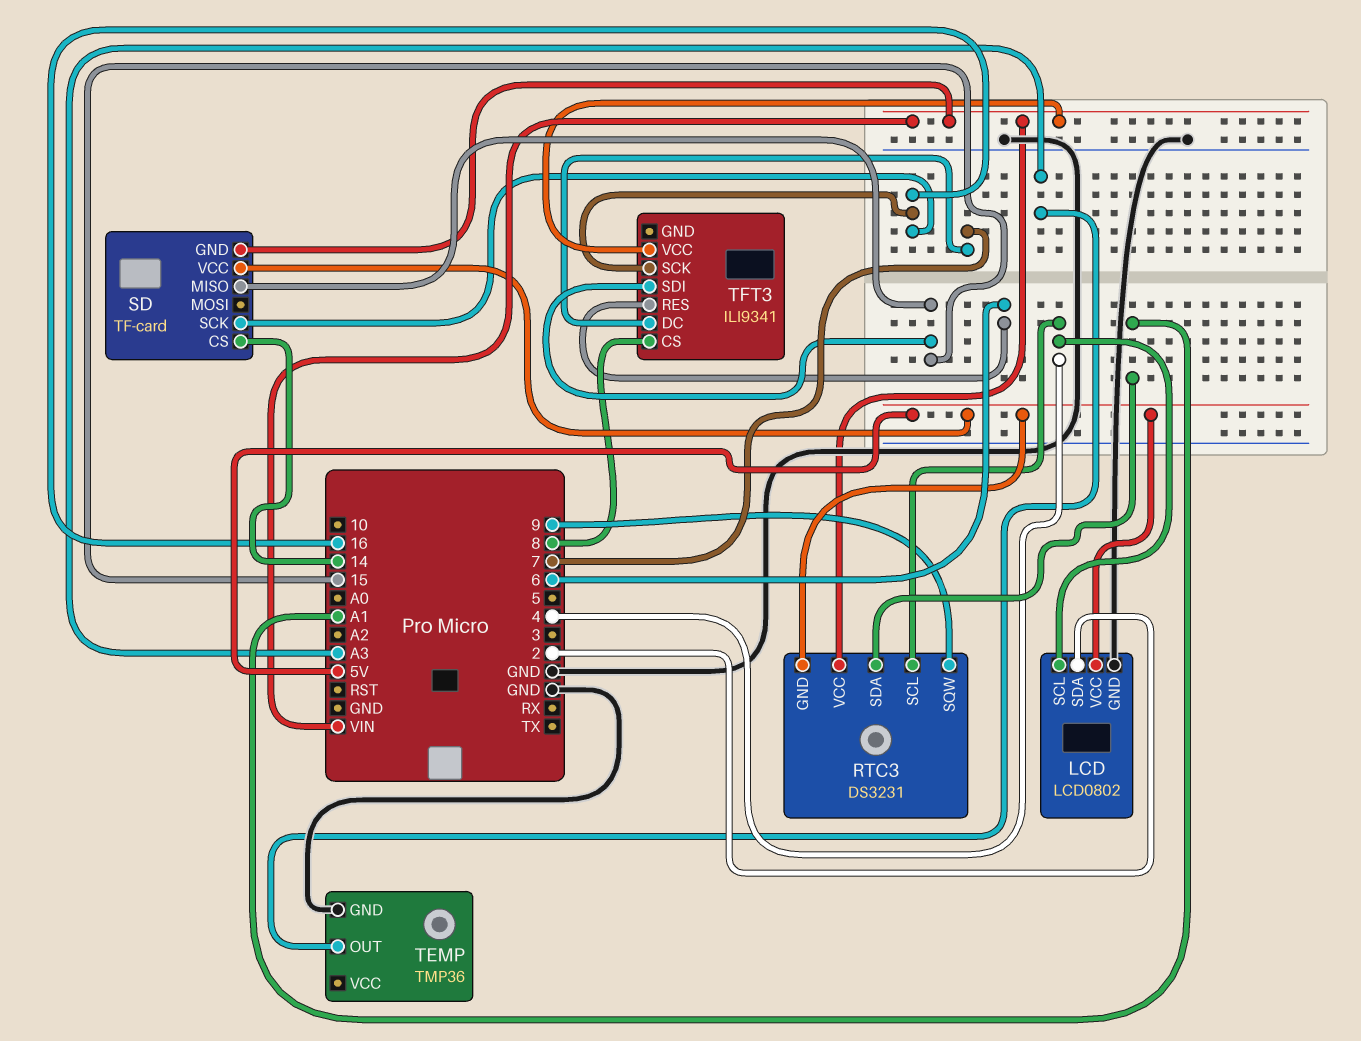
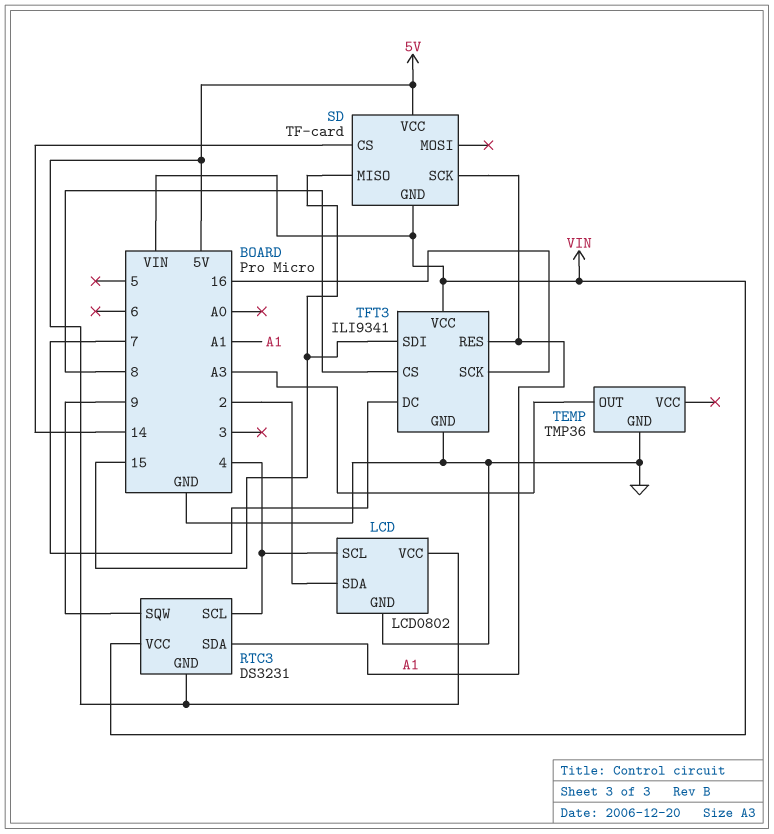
SD pin SCK: 16 -> A1
TFT3 pin GND: none -> GND
TFT3 pin RES: 6 -> A1

